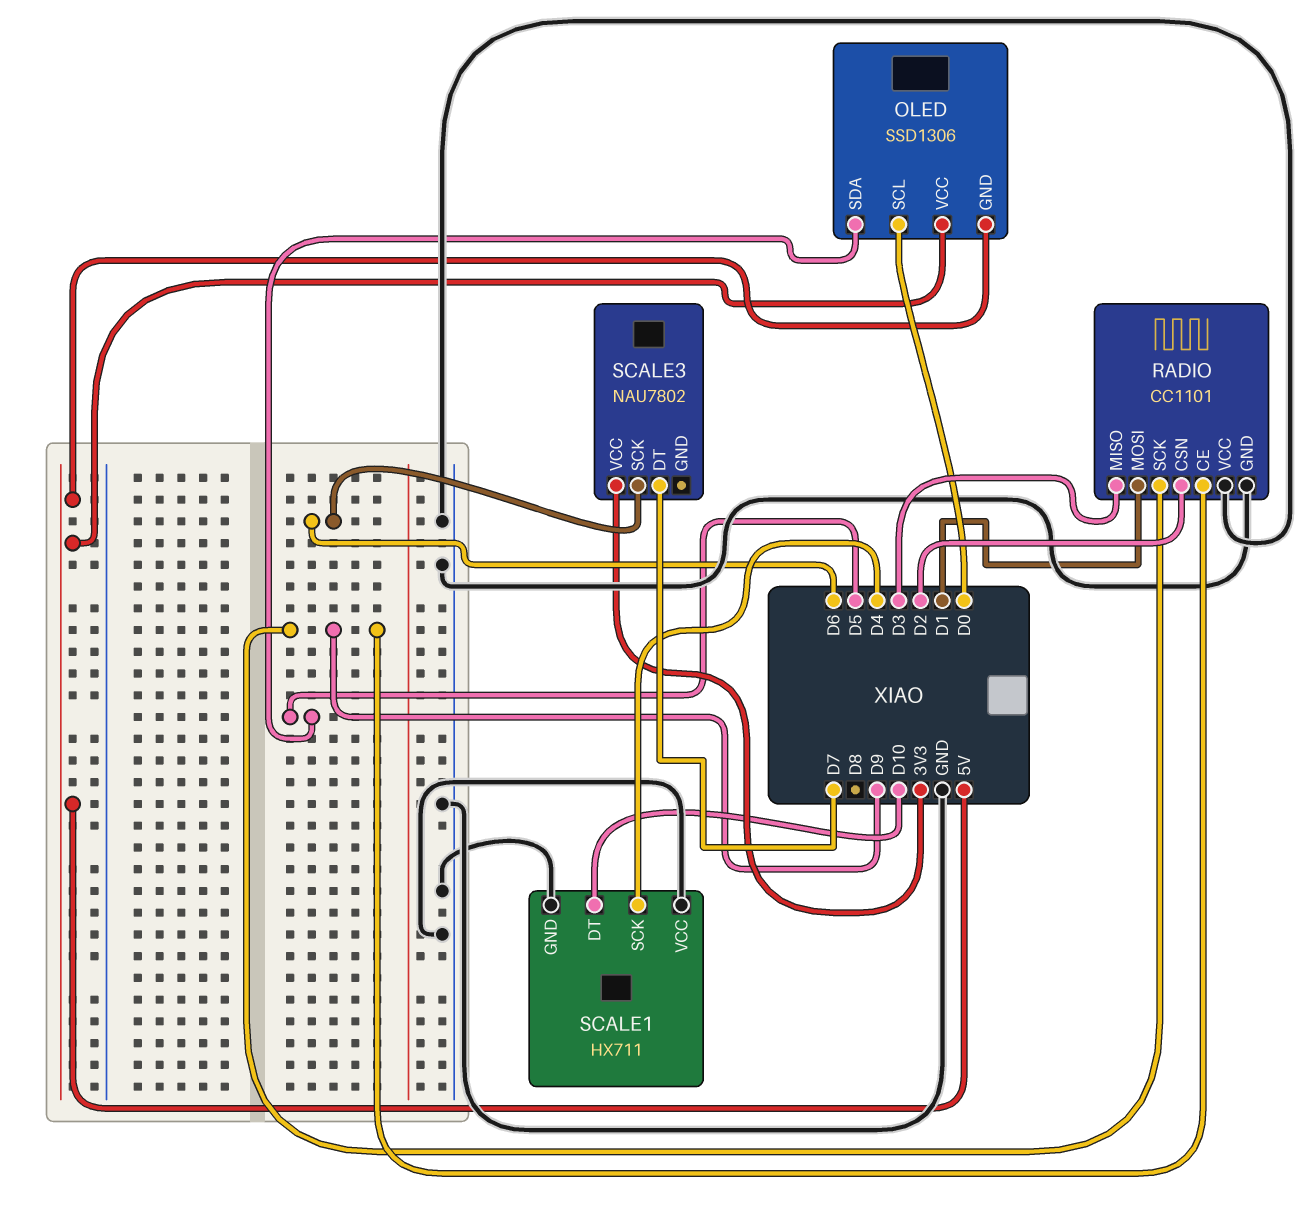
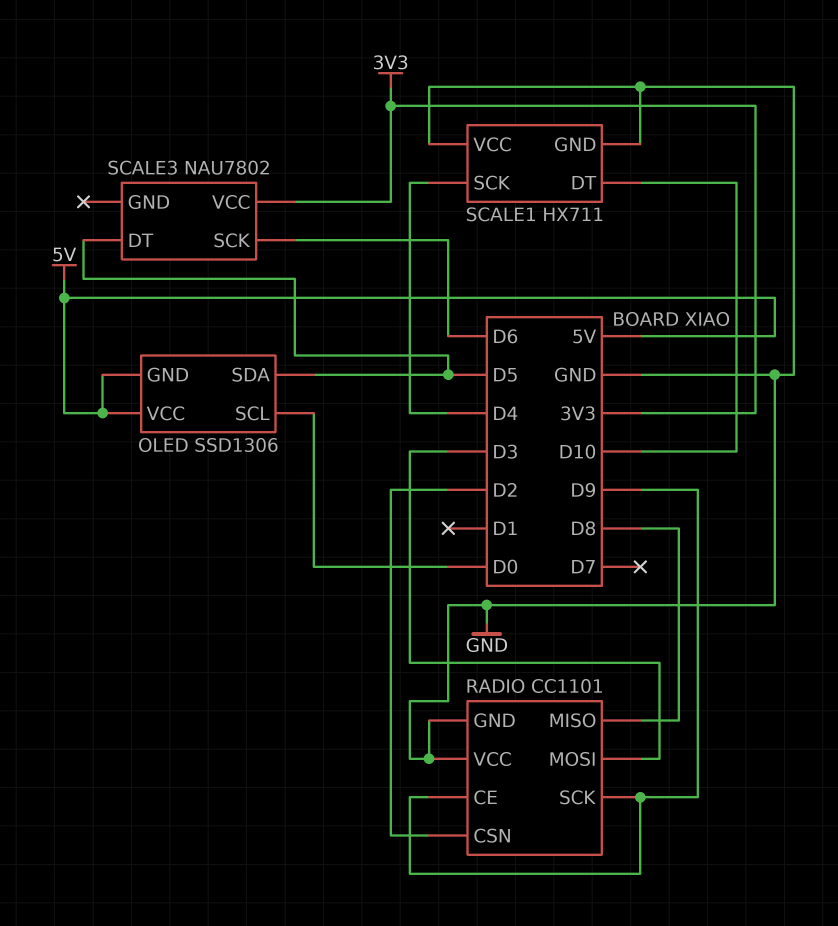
RADIO pin MISO: D3 -> D8
RADIO pin MOSI: D1 -> D3
SCALE3 pin DT: D7 -> D5

